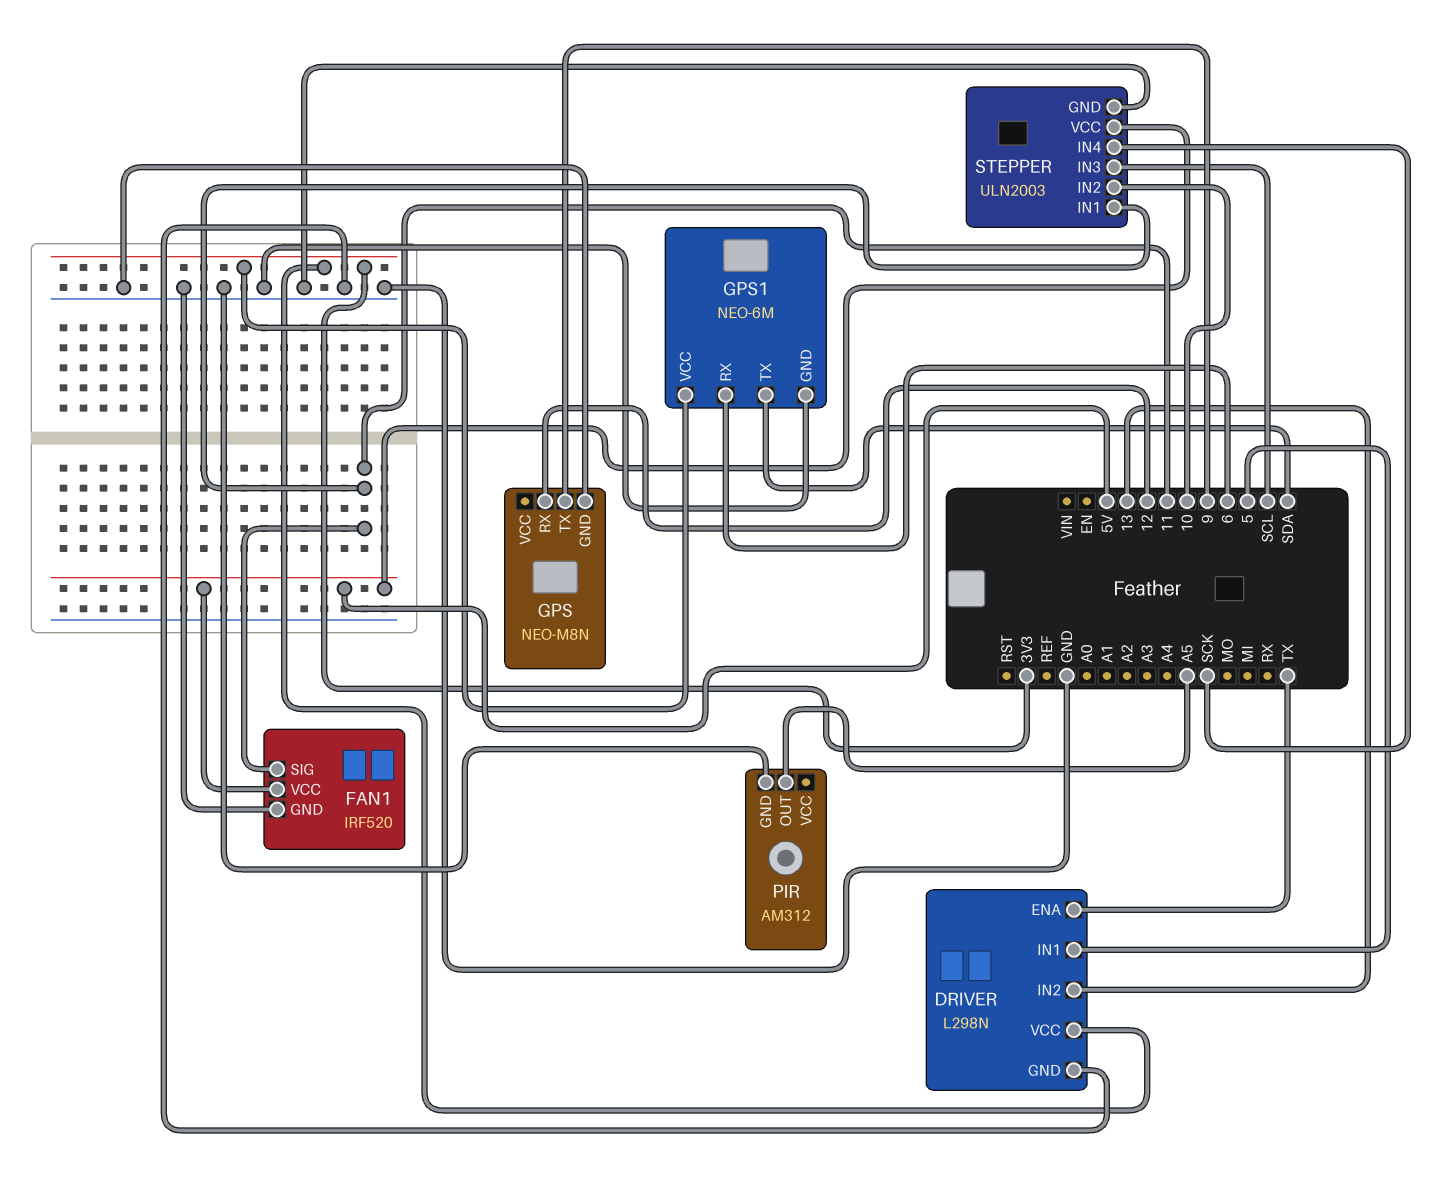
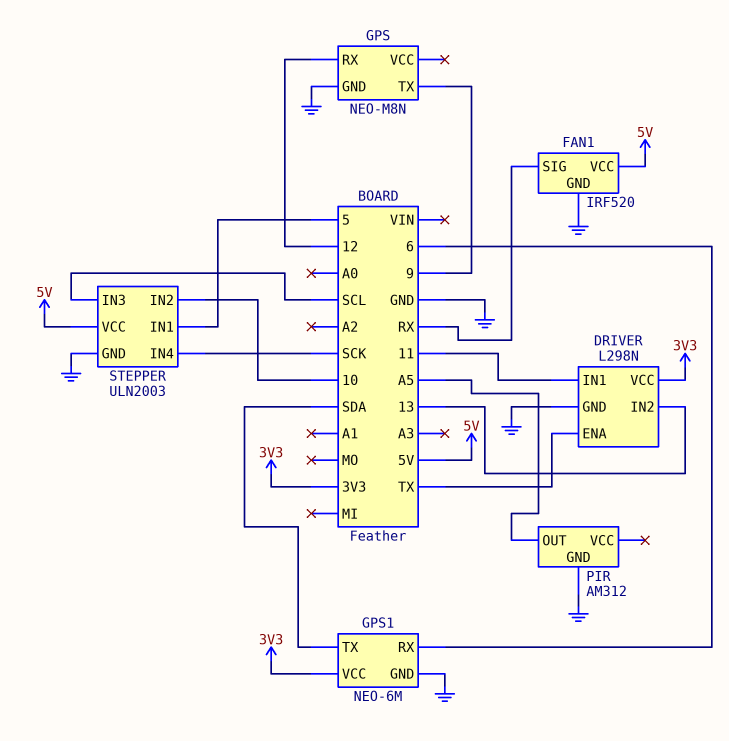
DRIVER pin IN1: 5 -> 11
FAN1 pin SIG: 11 -> RX
STEPPER pin IN1: 11 -> 5

